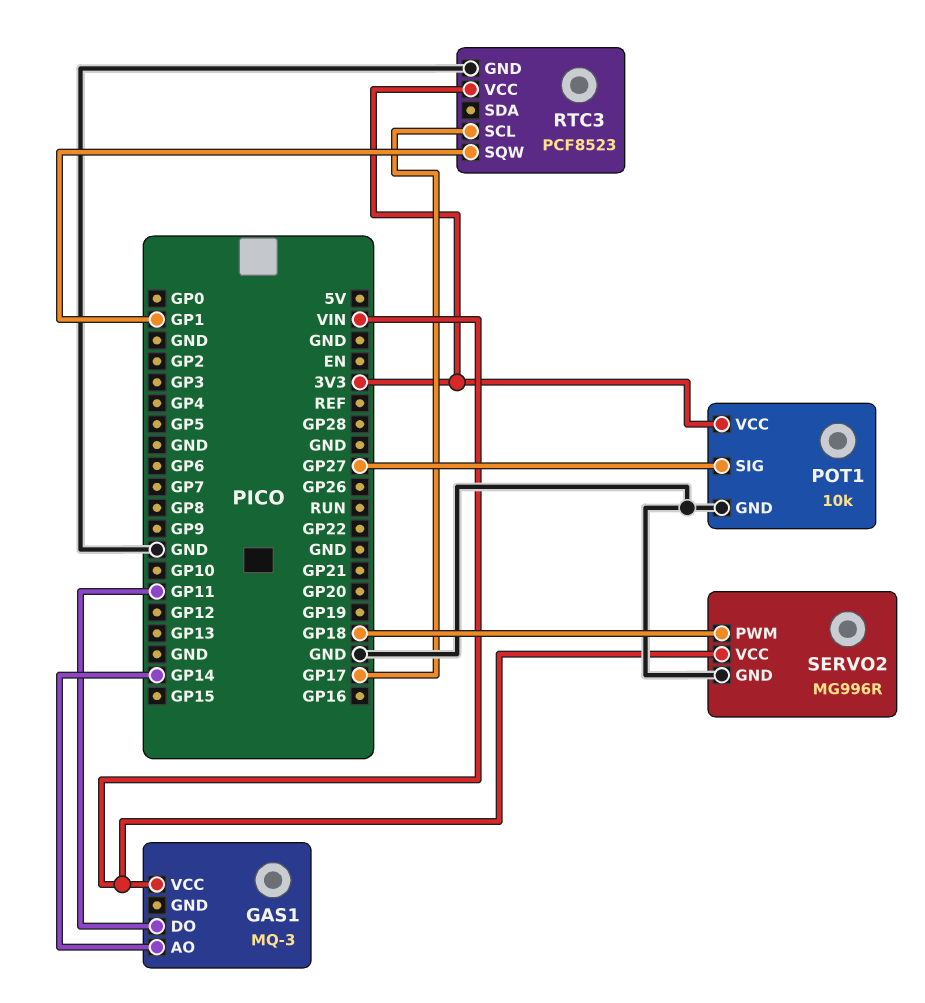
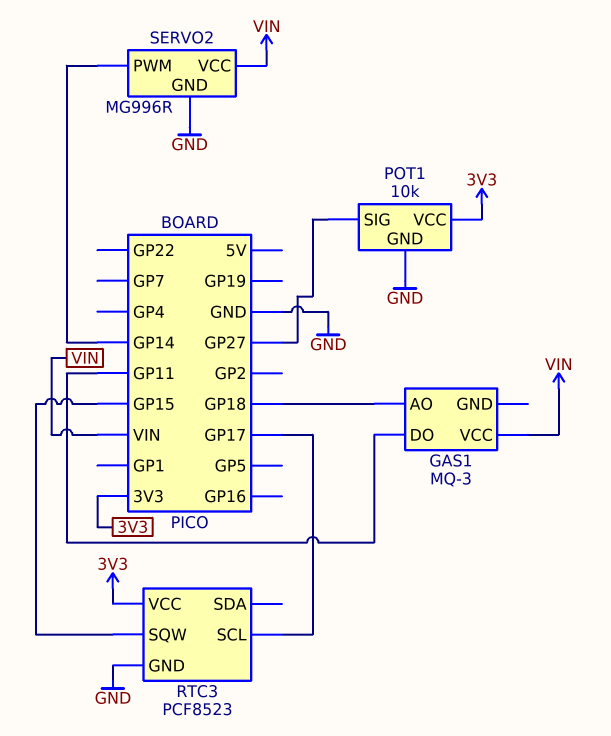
GAS1 pin AO: GP14 -> GP18
RTC3 pin SQW: GP1 -> GP15
SERVO2 pin PWM: GP18 -> GP14

